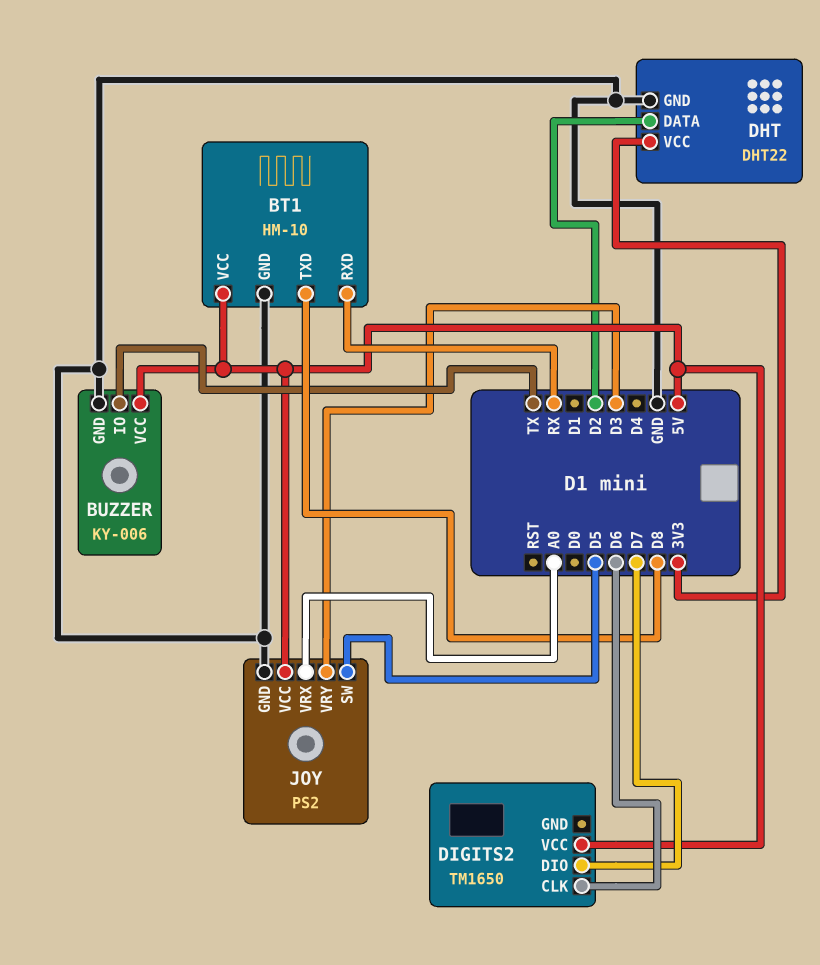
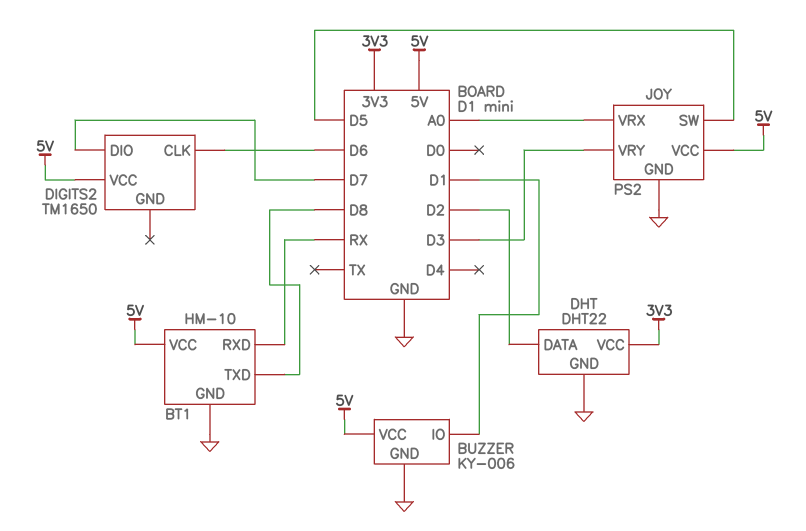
BUZZER pin IO: TX -> D1

